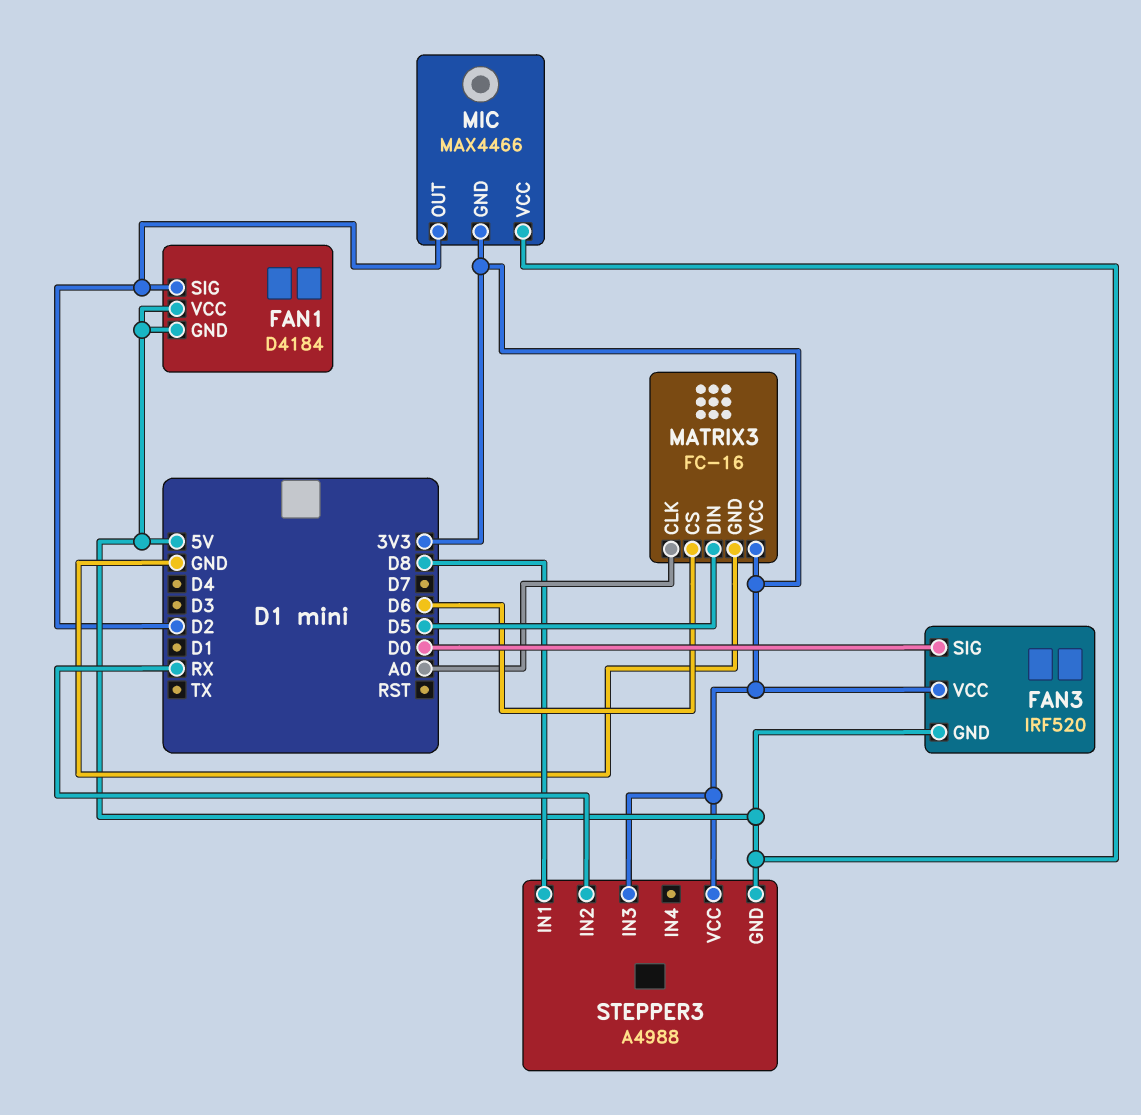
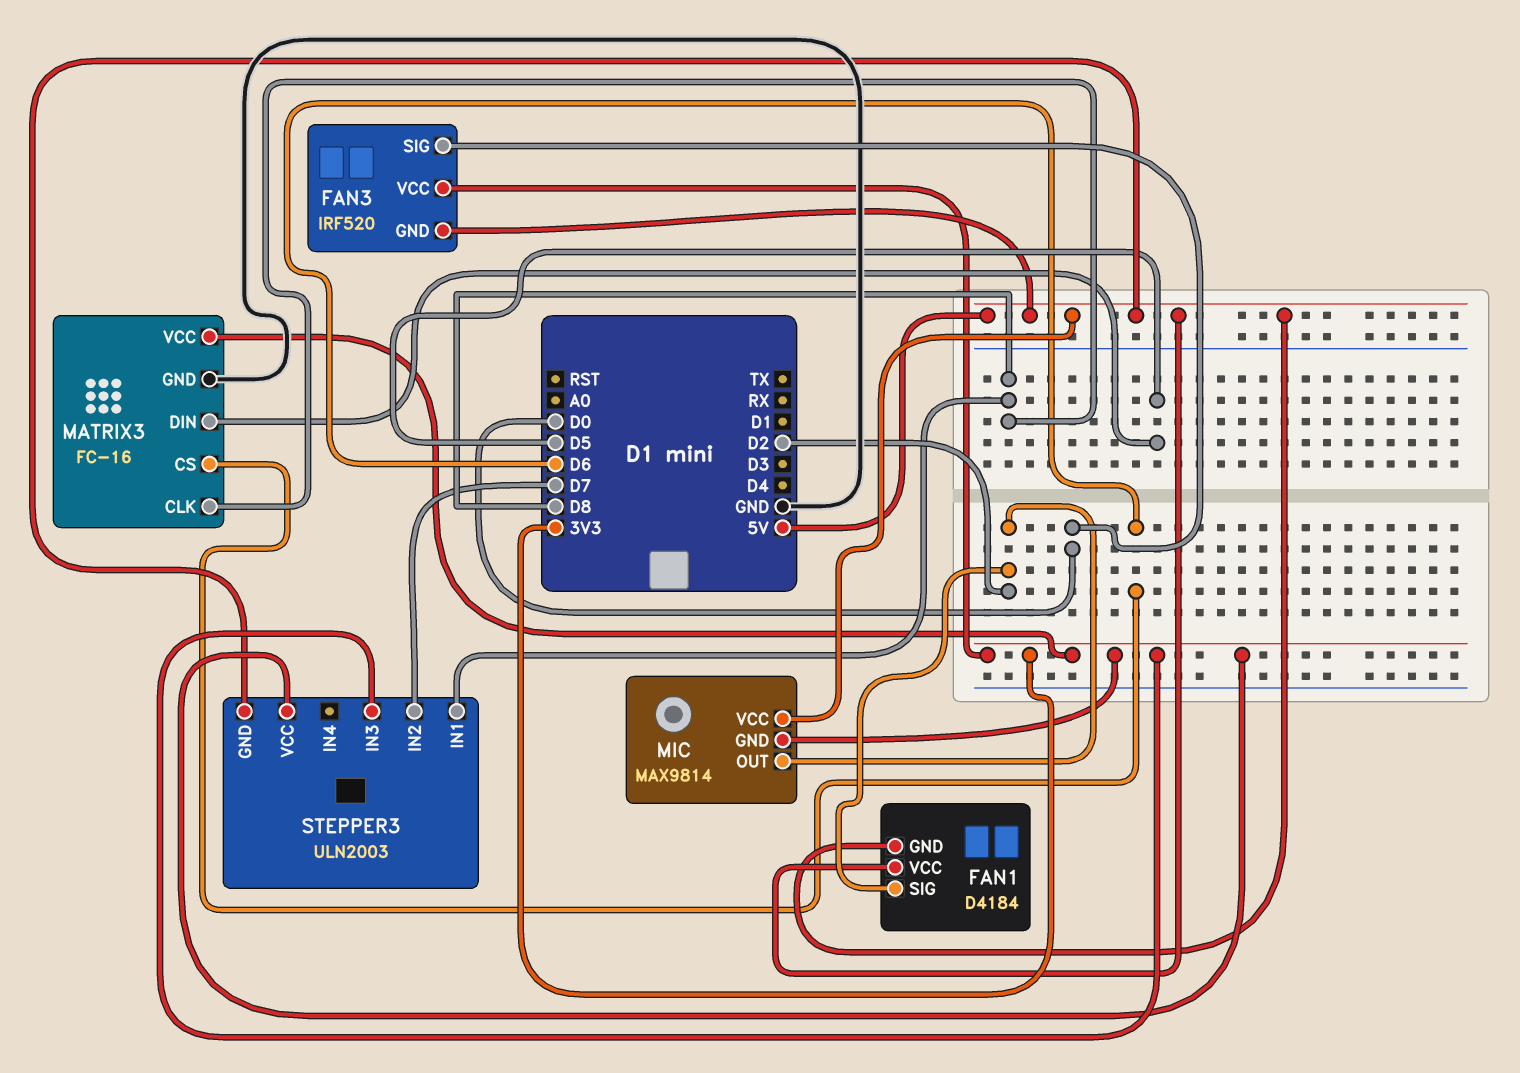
MATRIX3 pin CLK: A0 -> D8
MIC: MAX4466 -> MAX9814
STEPPER3: A4988 -> ULN2003
STEPPER3 pin IN2: RX -> D7

